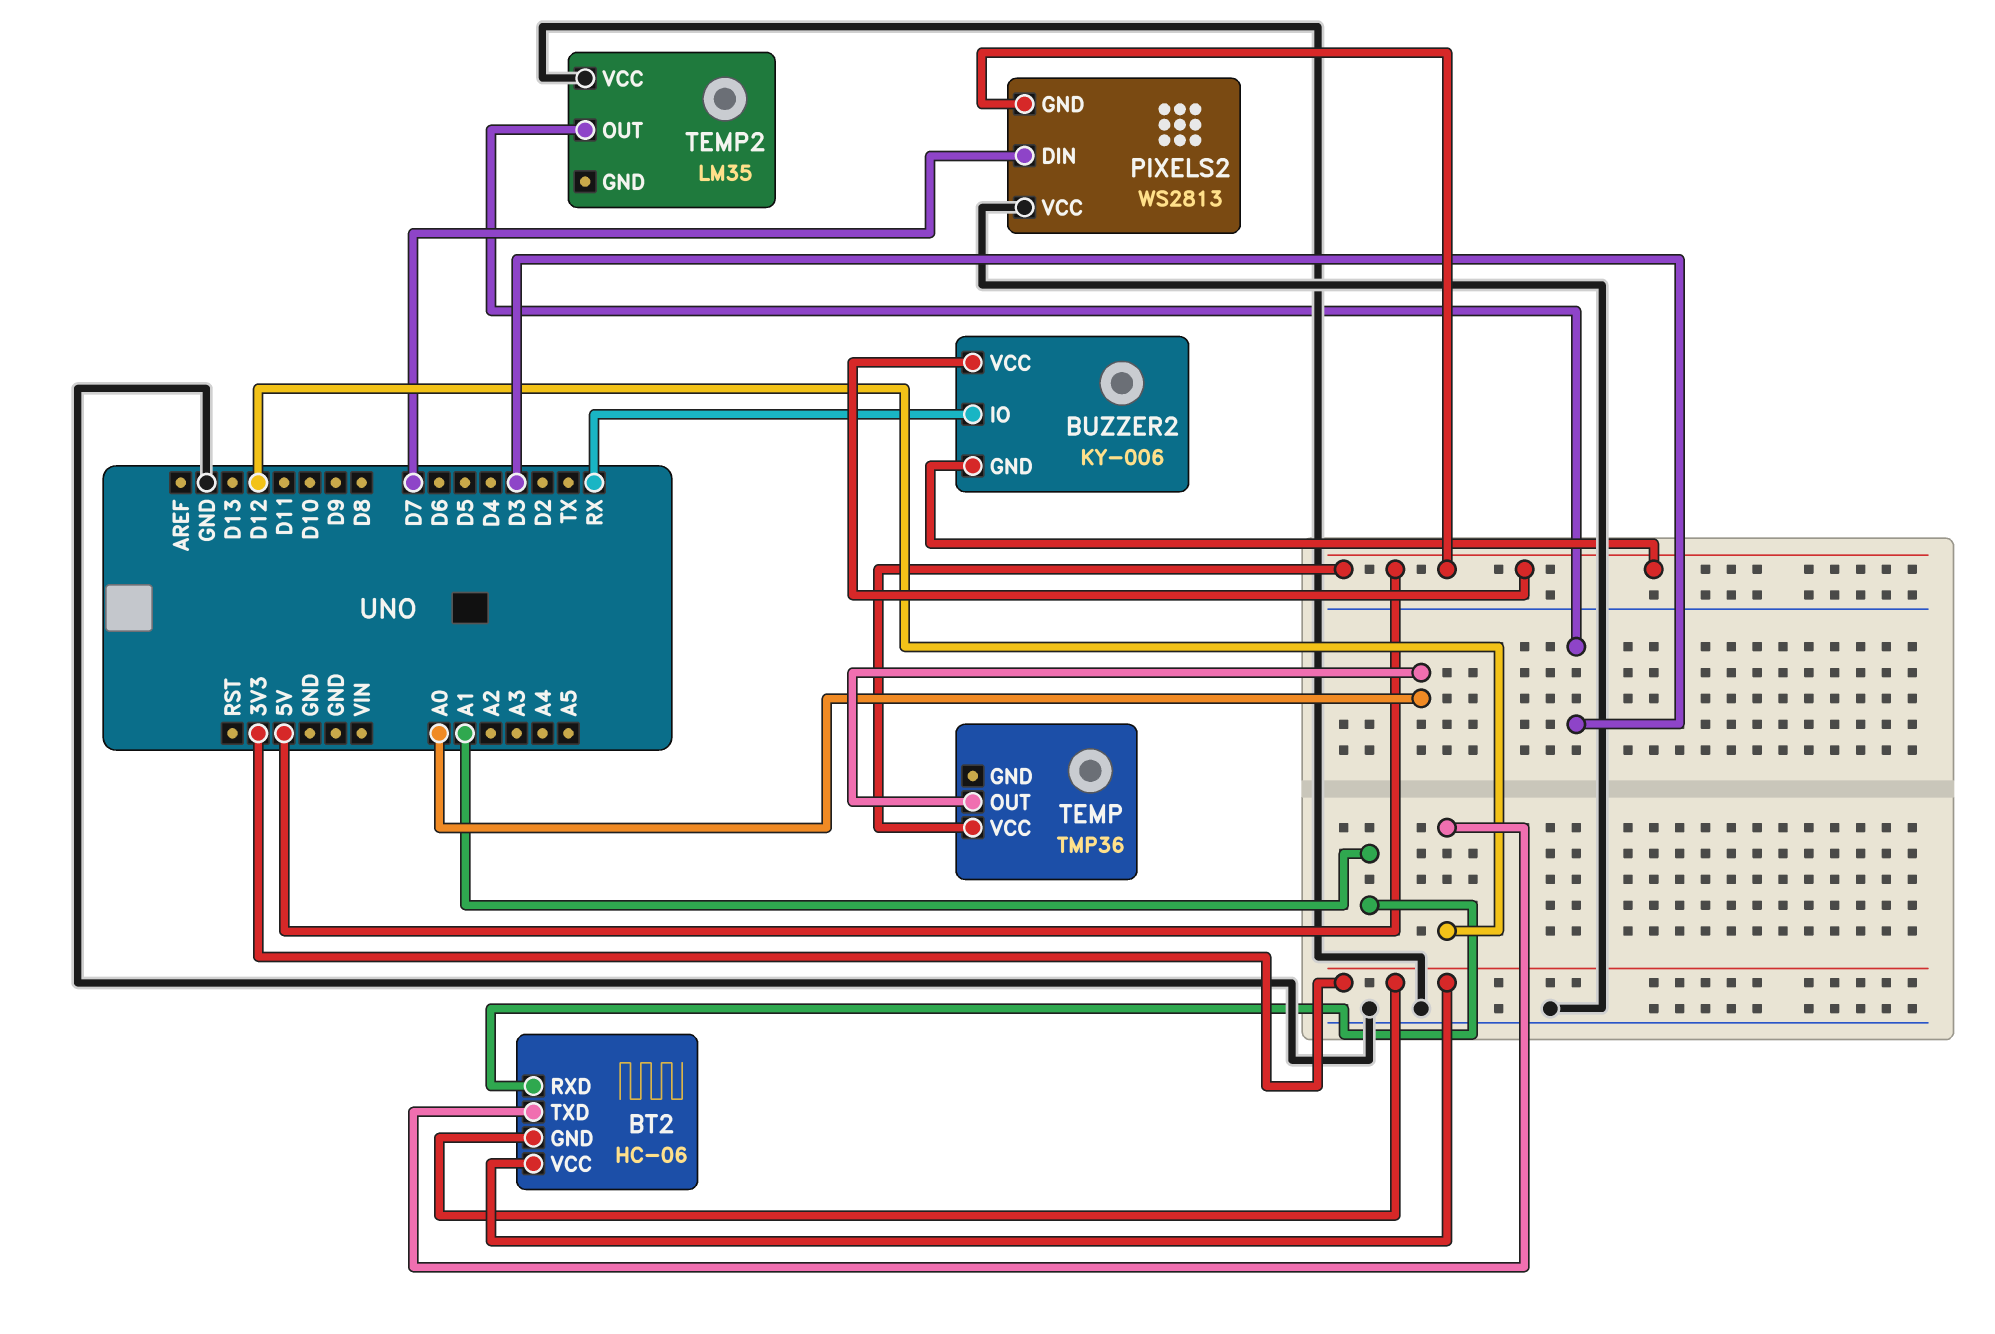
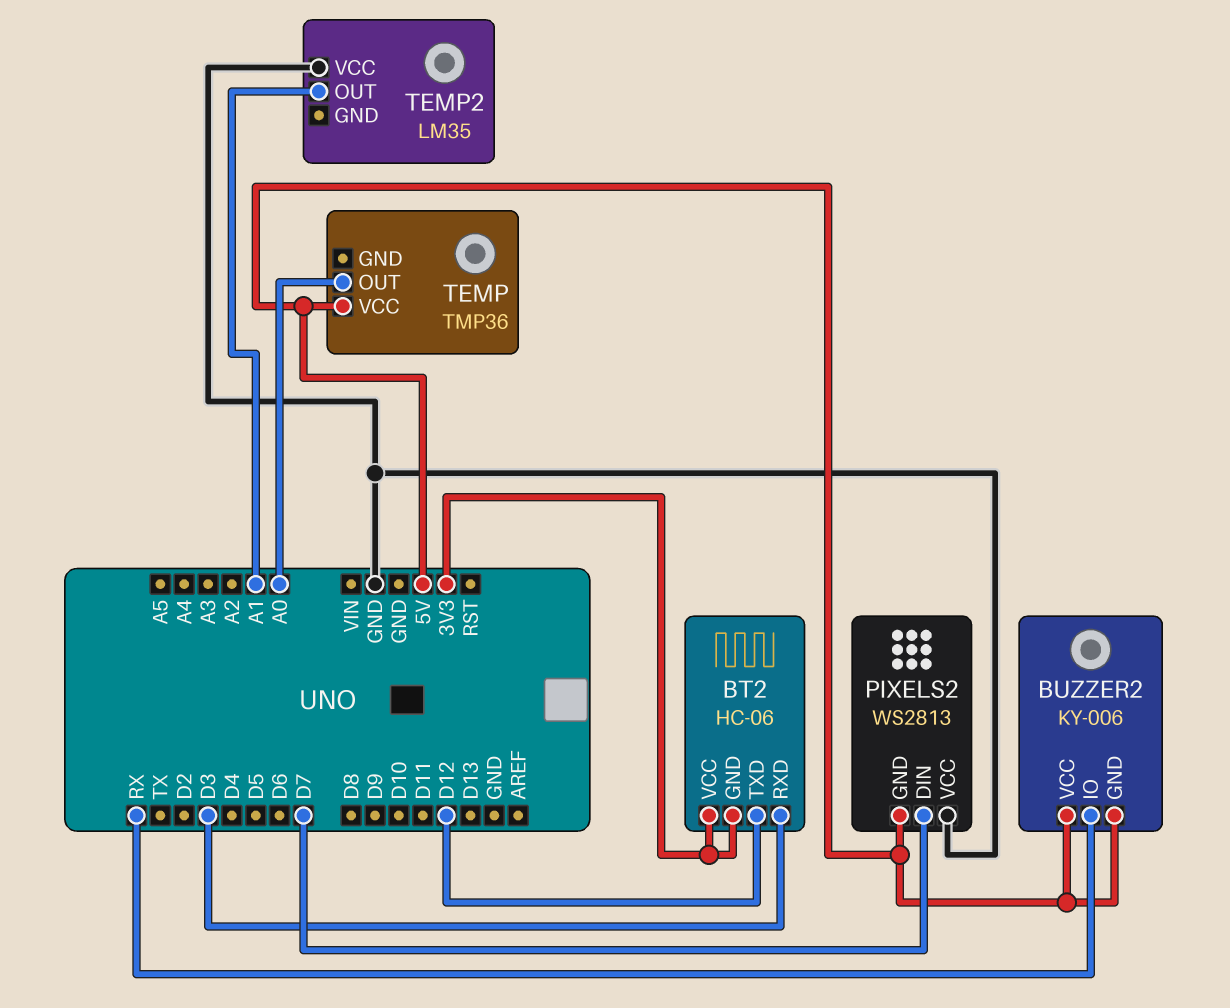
BT2 pin RXD: A1 -> D3
TEMP2 pin OUT: D3 -> A1

